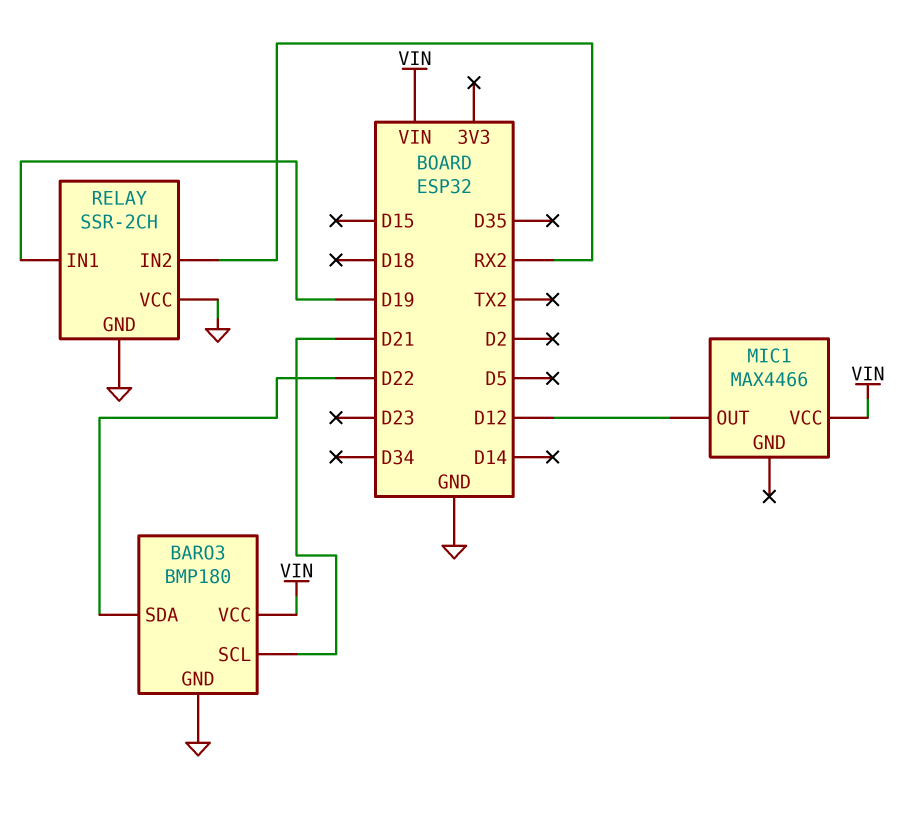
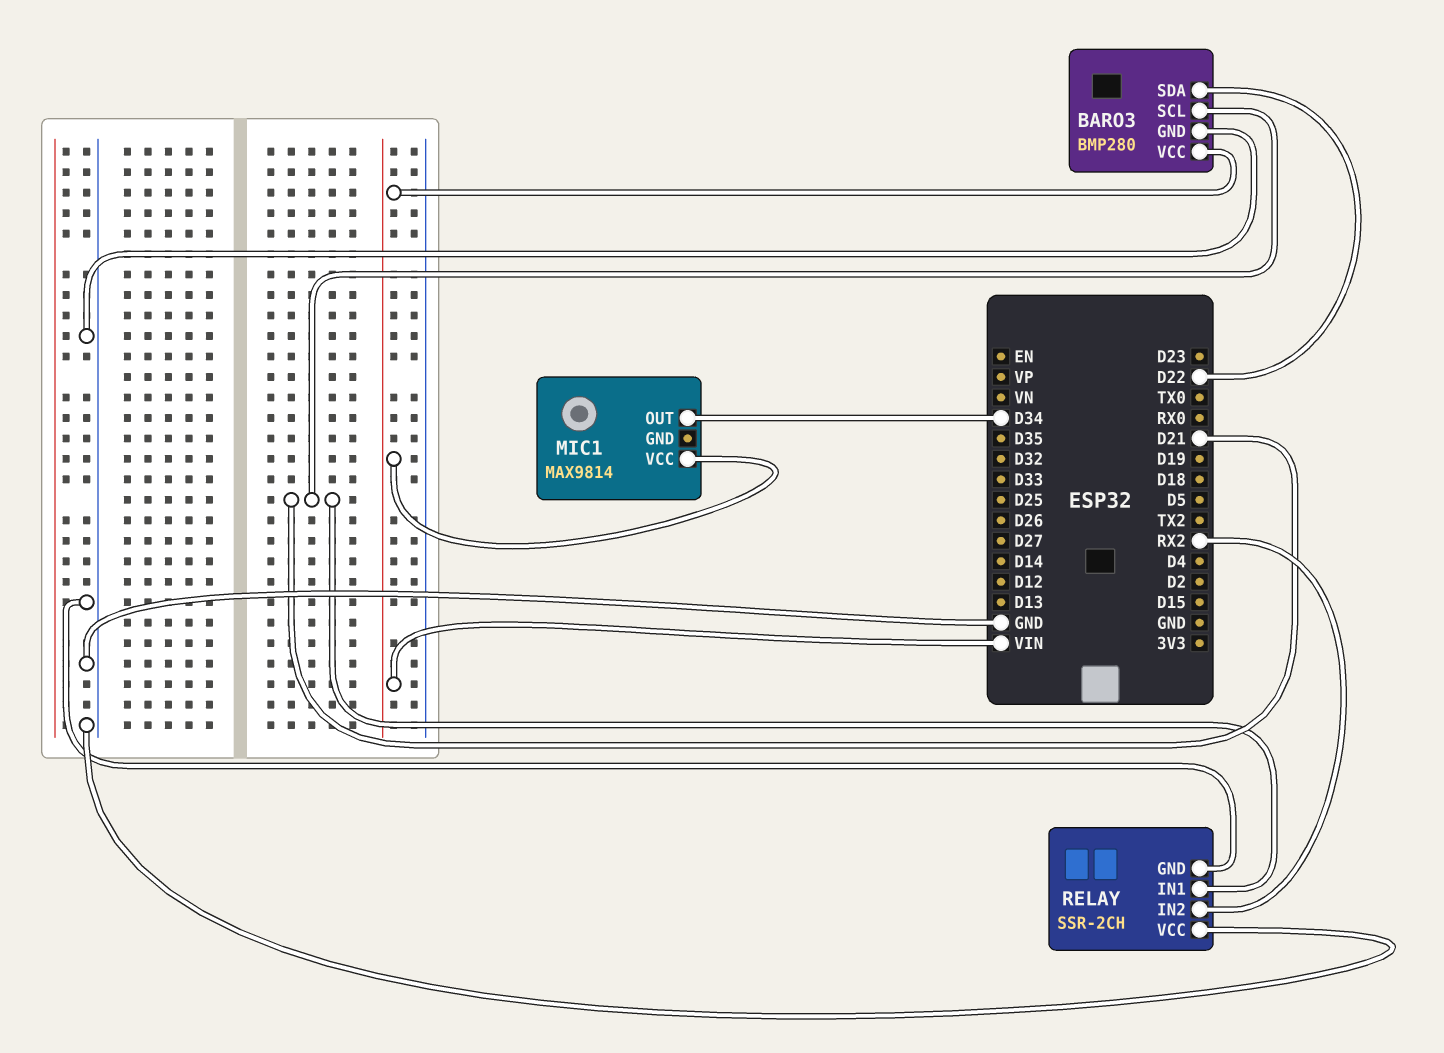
BARO3: BMP180 -> BMP280
MIC1: MAX4466 -> MAX9814
MIC1 pin OUT: D12 -> D34
RELAY pin IN1: D19 -> D21

